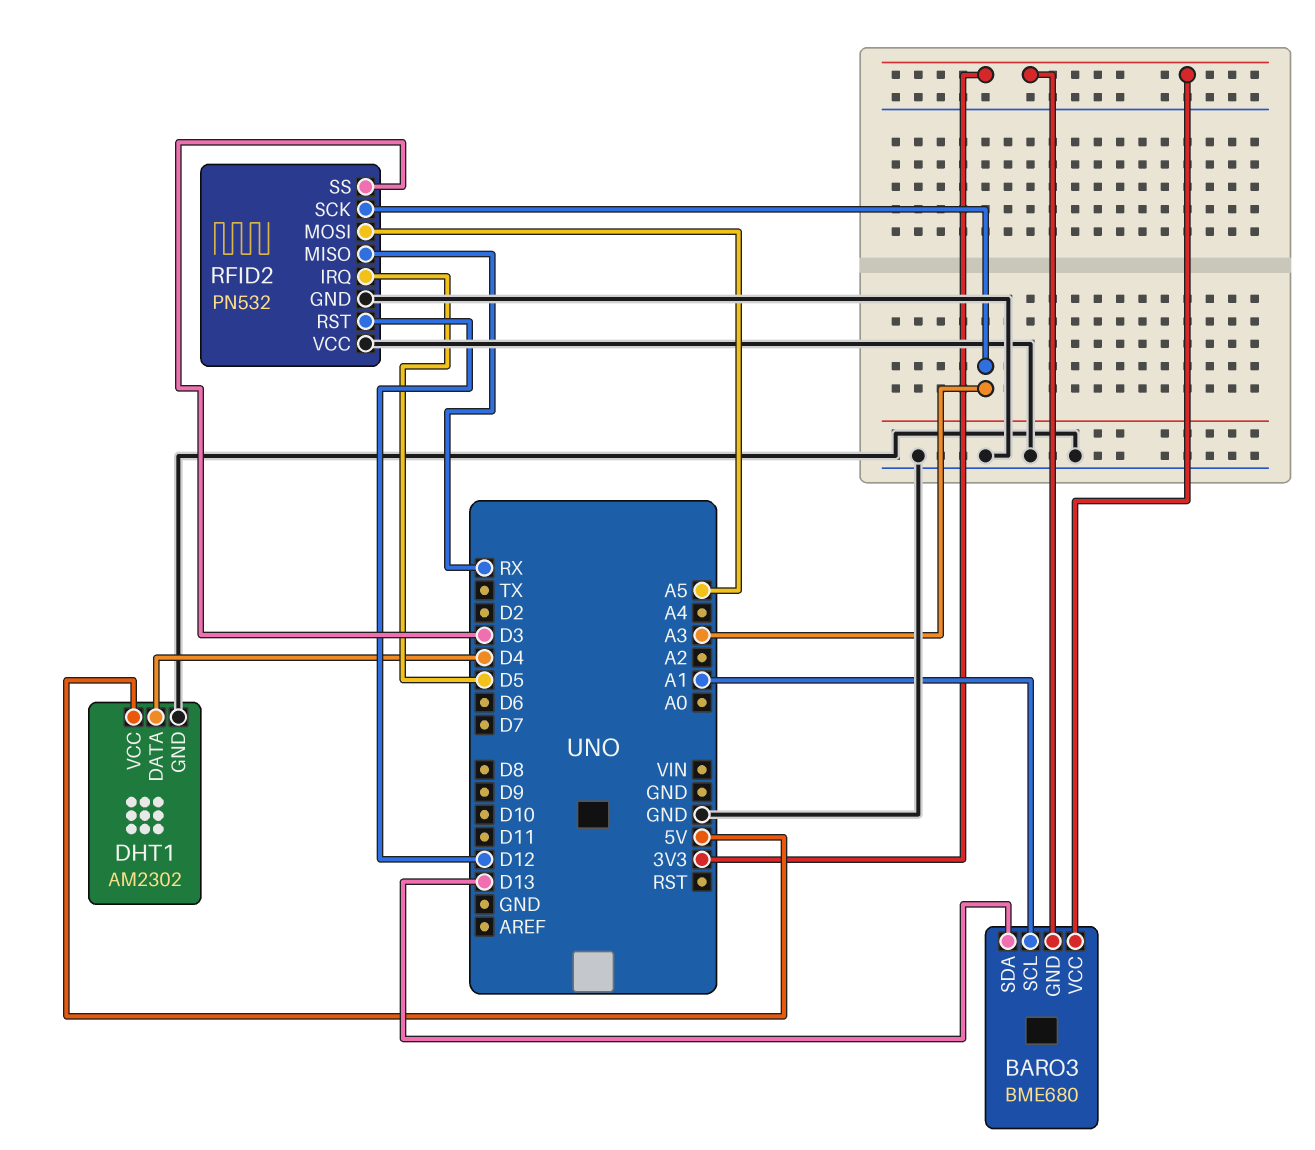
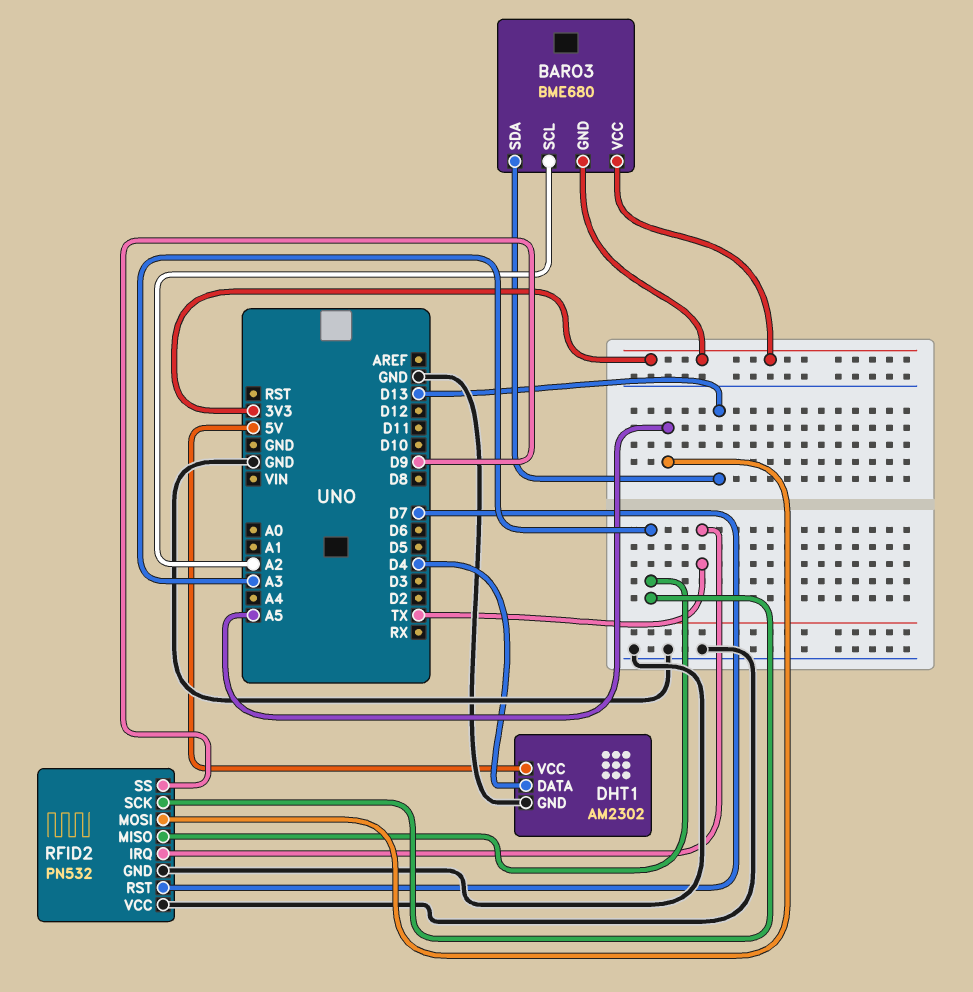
BARO3 pin SCL: A1 -> A2
RFID2 pin IRQ: D5 -> TX
RFID2 pin MISO: RX -> A3
RFID2 pin RST: D12 -> D7
RFID2 pin SS: D3 -> D9

